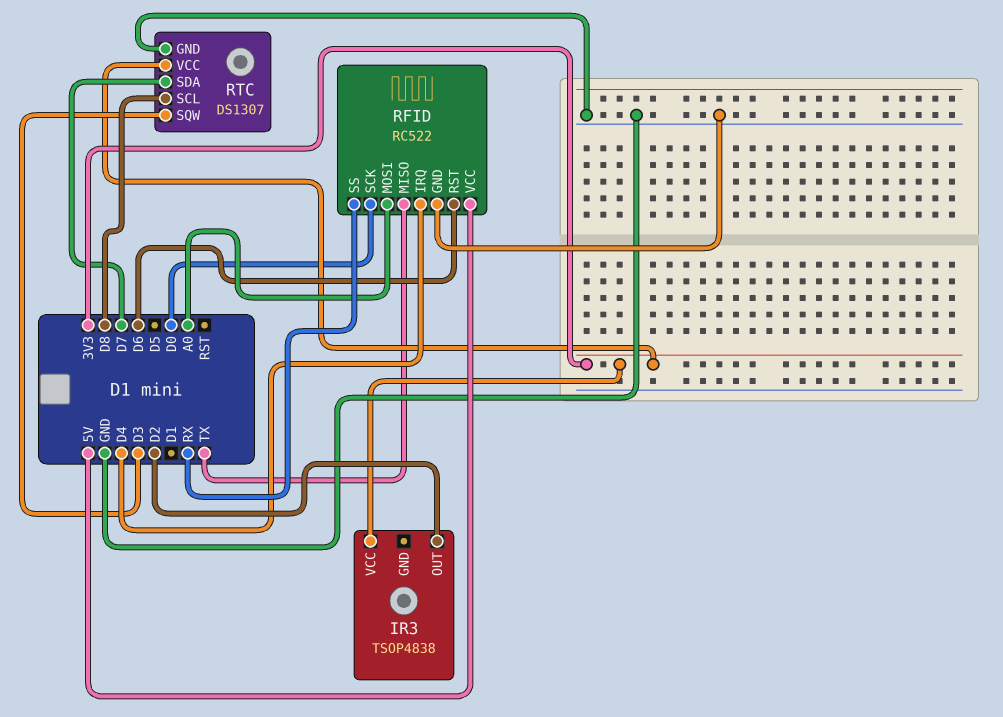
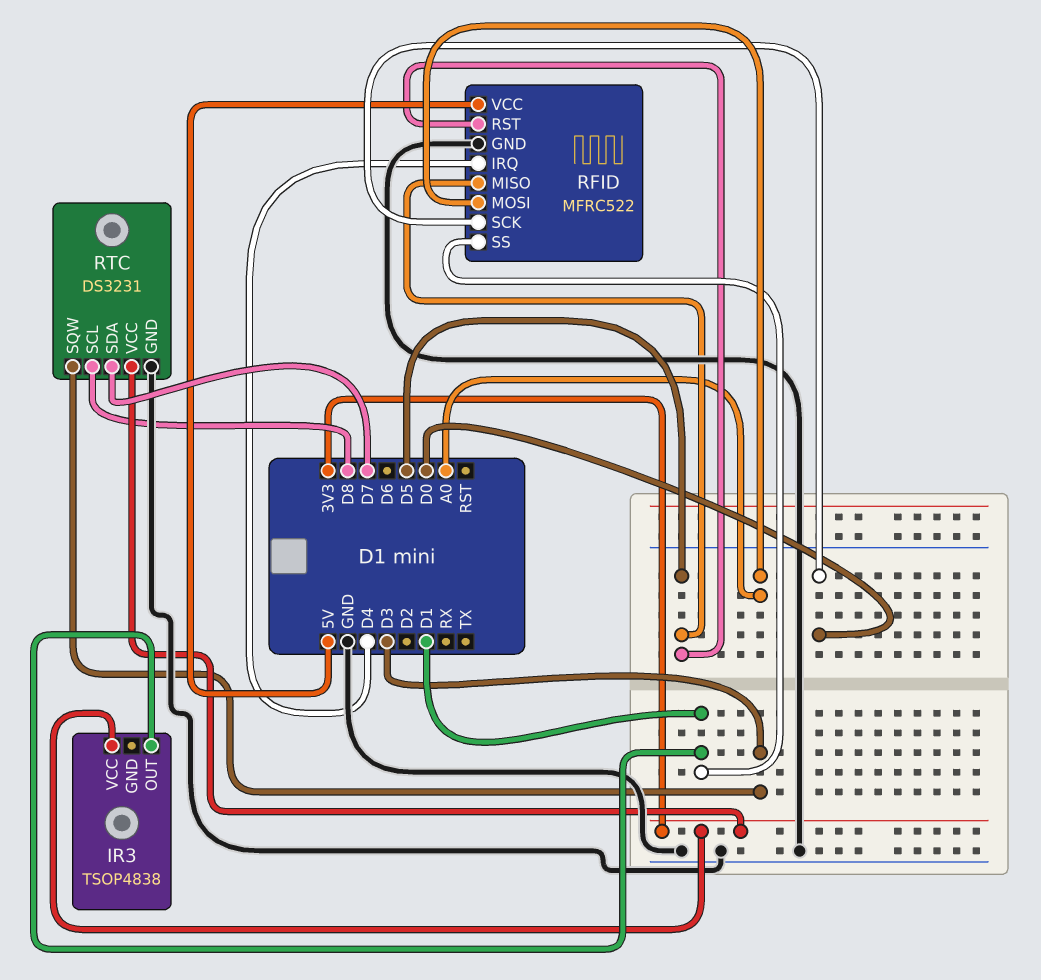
IR3 pin OUT: D2 -> D1
RFID: RC522 -> MFRC522
RFID pin MISO: TX -> D5
RFID pin RST: D6 -> D5
RFID pin SS: RX -> D1
RTC: DS1307 -> DS3231

